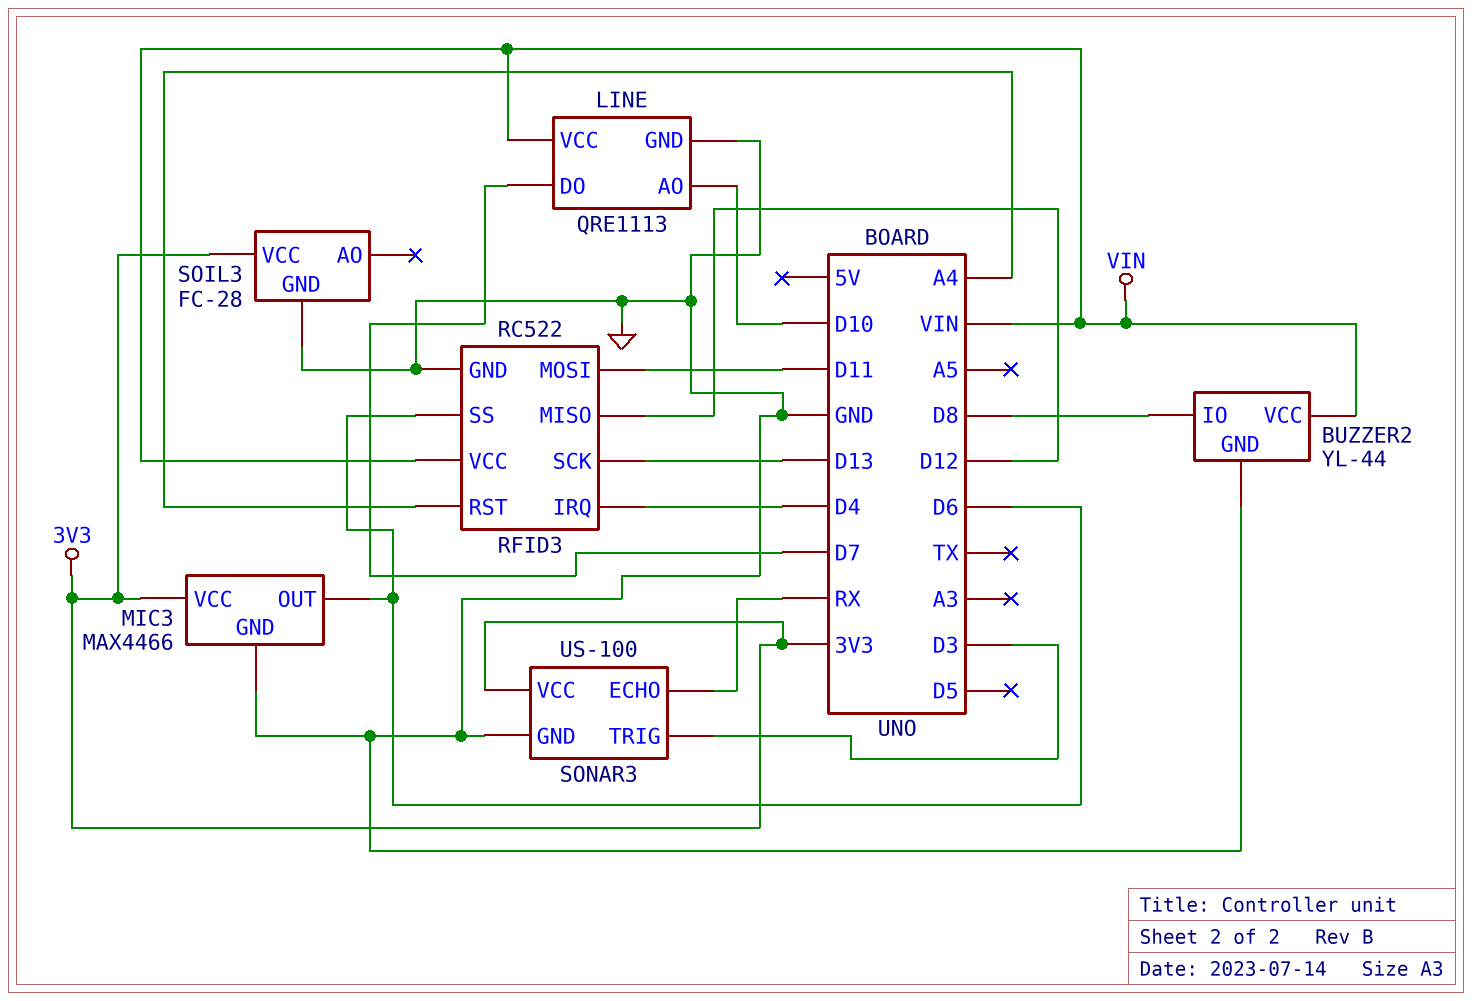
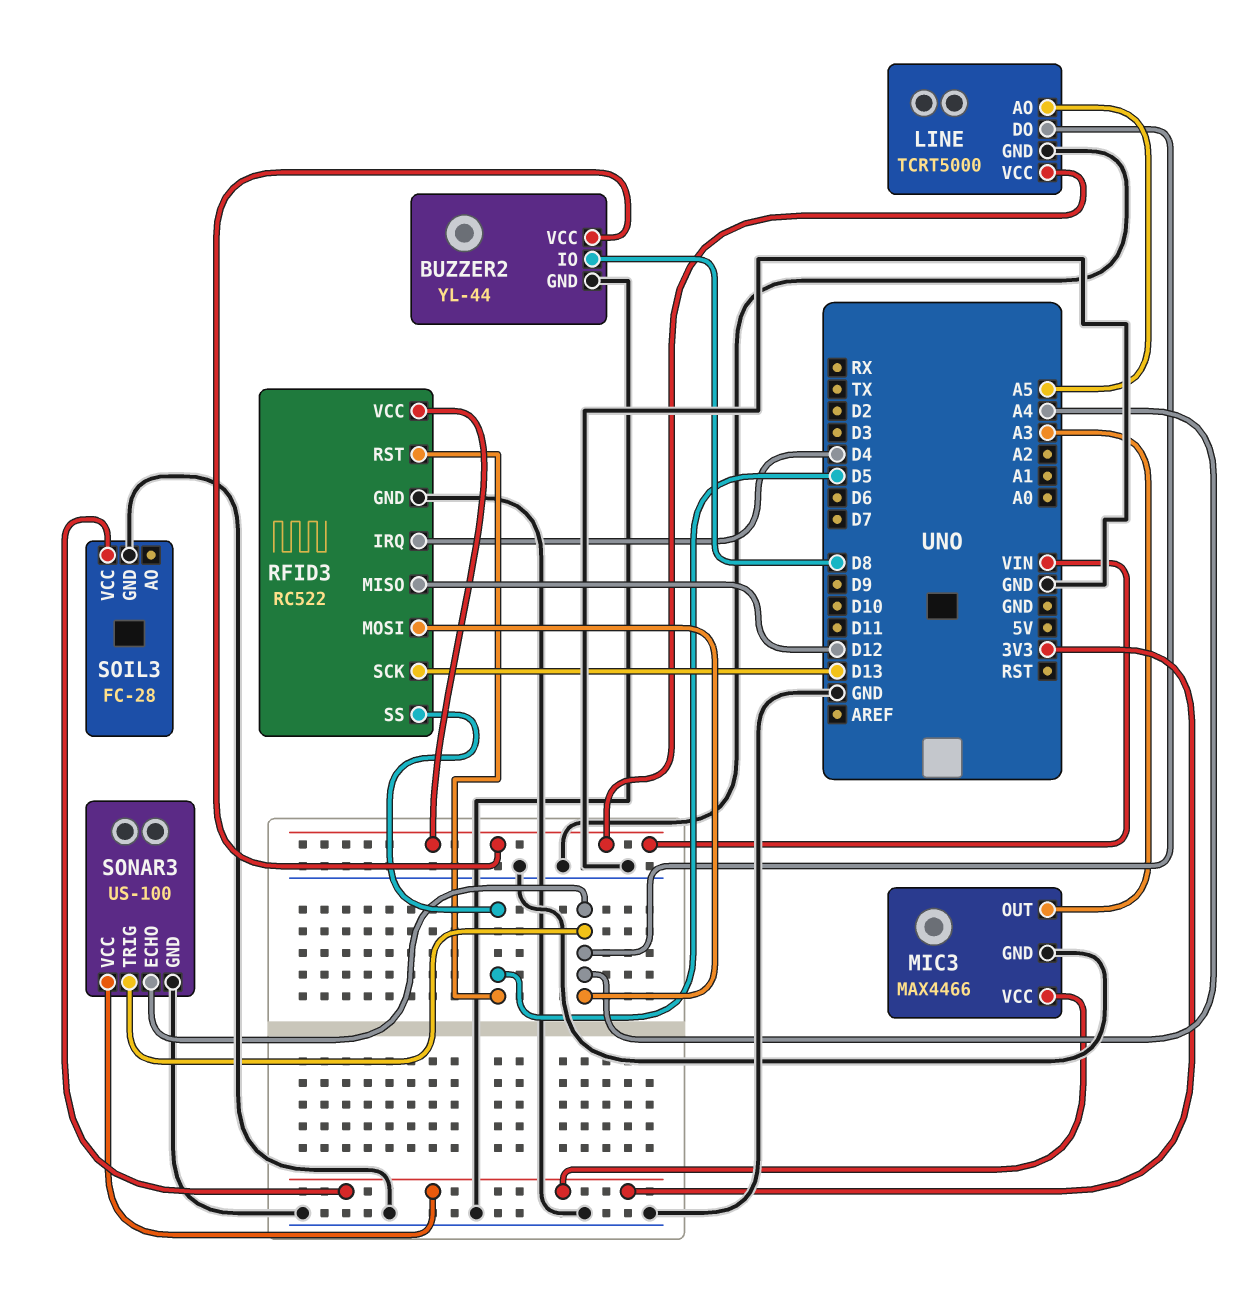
LINE: QRE1113 -> TCRT5000
LINE pin AO: D10 -> A5
LINE pin DO: D7 -> A4
MIC3 pin OUT: D6 -> A3
RFID3 pin MOSI: D11 -> A4
RFID3 pin RST: A4 -> D5
RFID3 pin SS: D6 -> D5
SONAR3 pin ECHO: RX -> A4
SONAR3 pin TRIG: D3 -> A4

